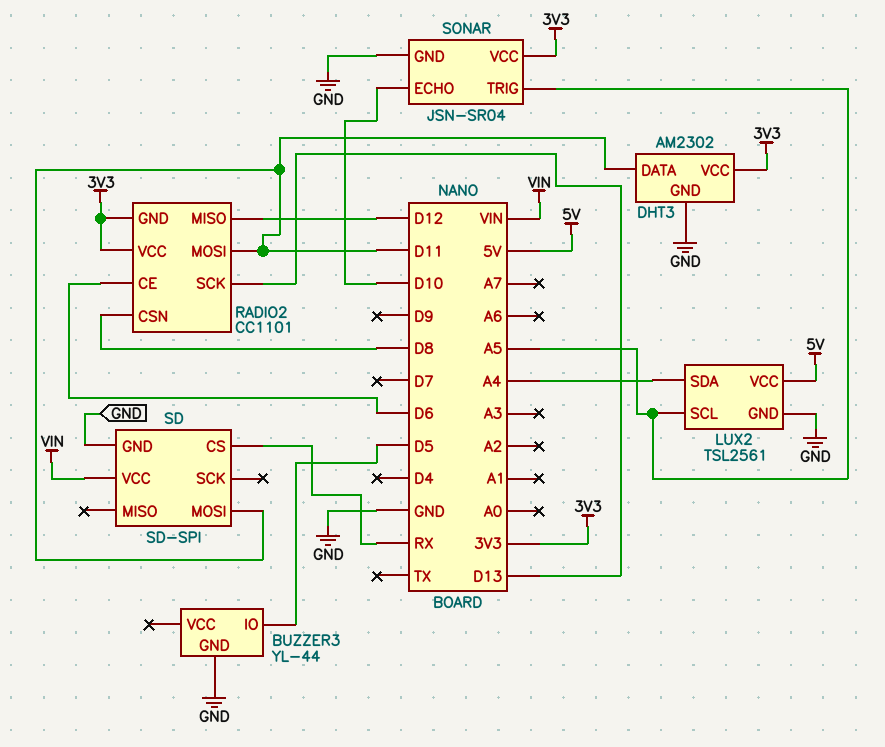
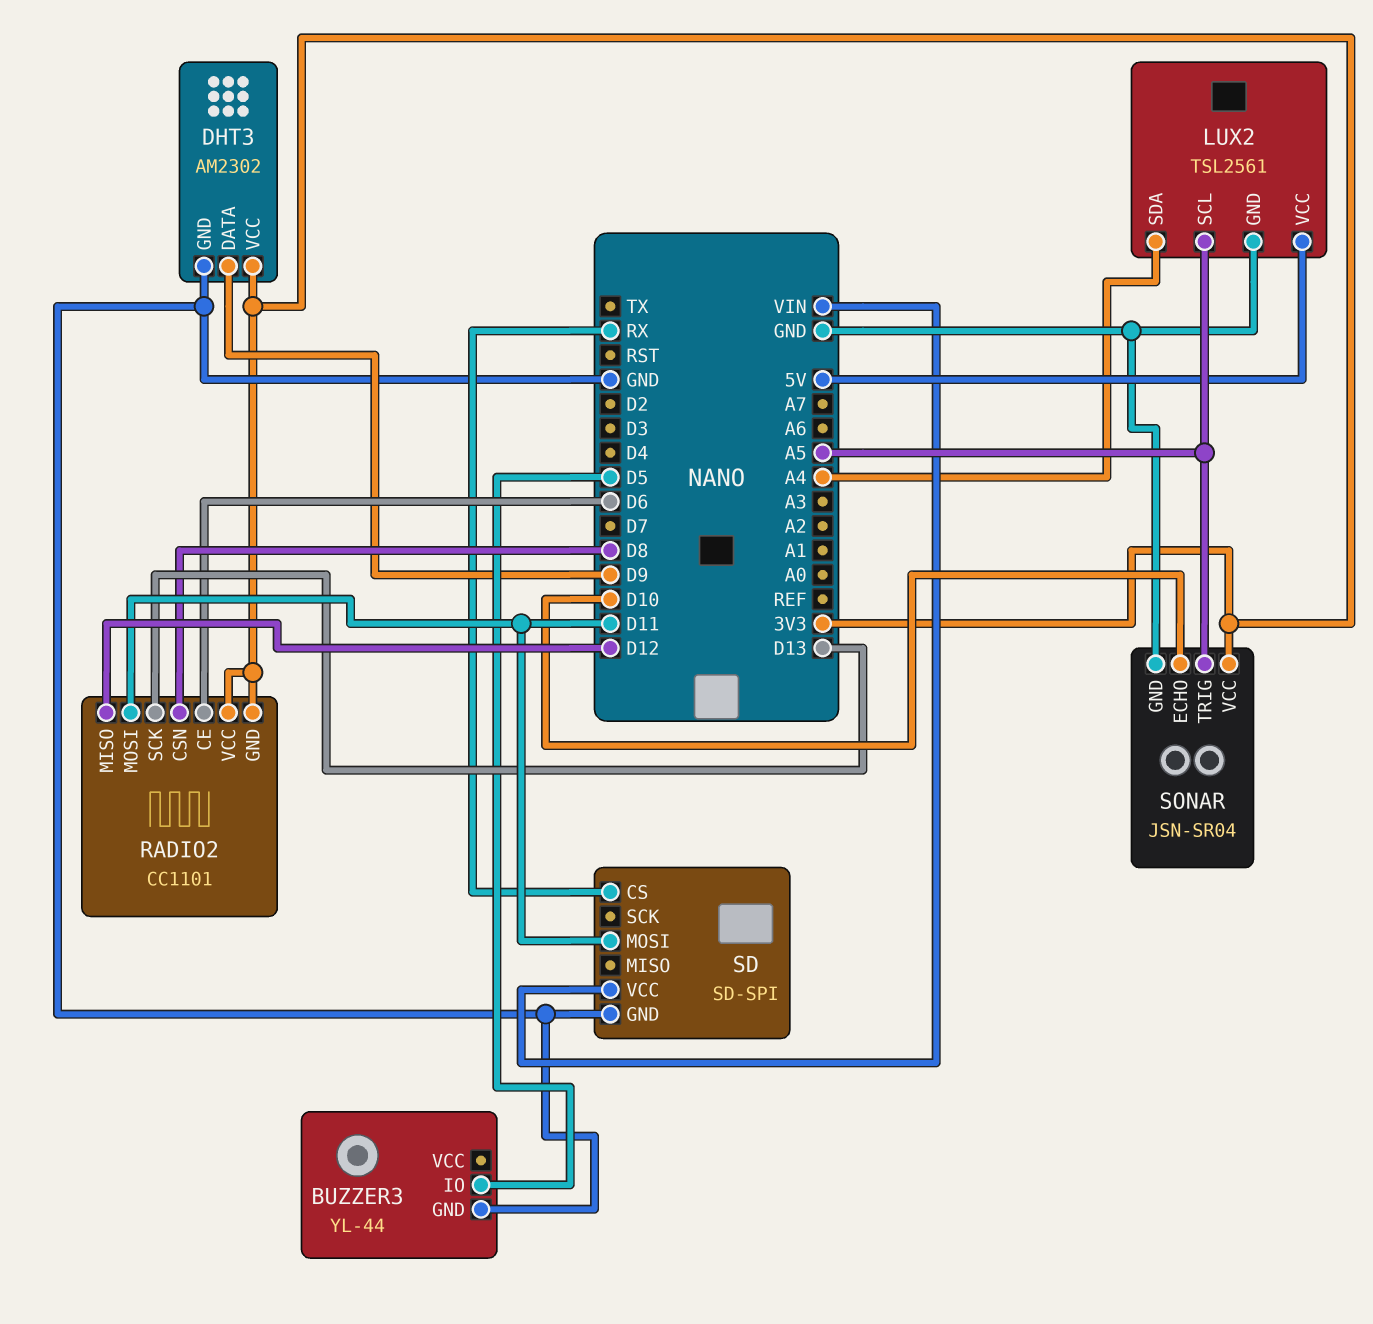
DHT3 pin DATA: D11 -> D9

